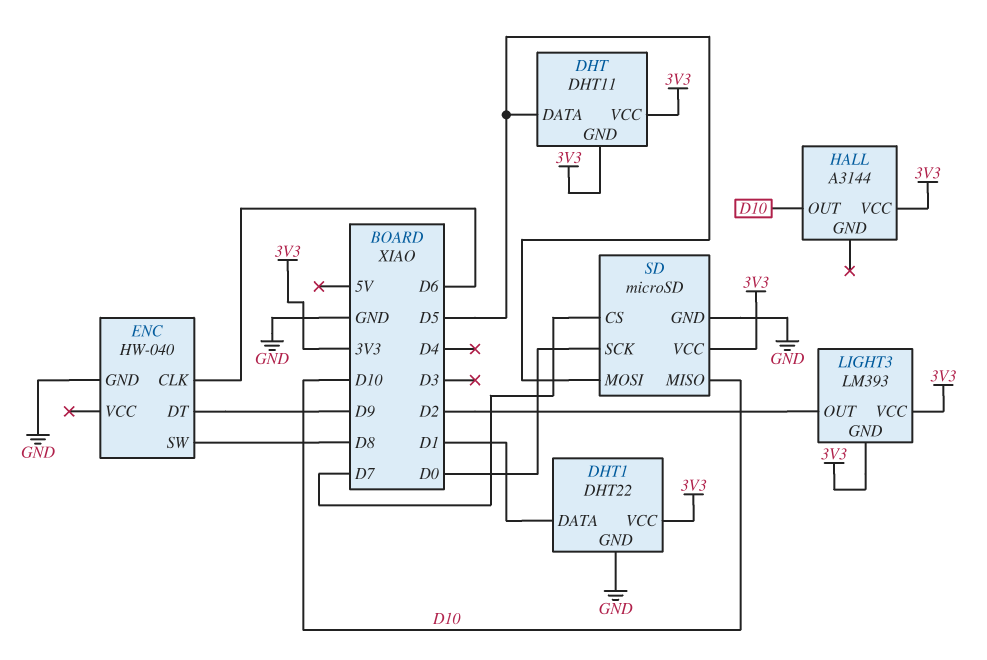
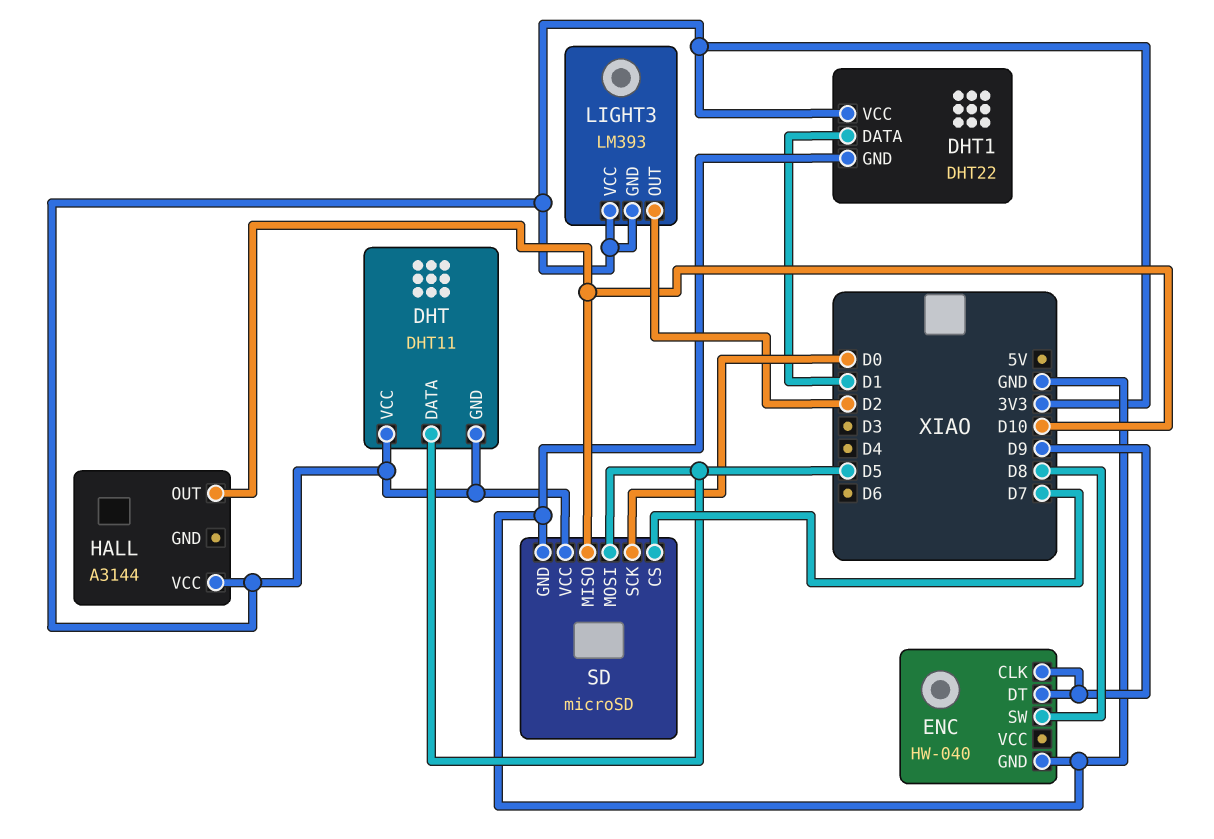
ENC pin CLK: D6 -> D9

